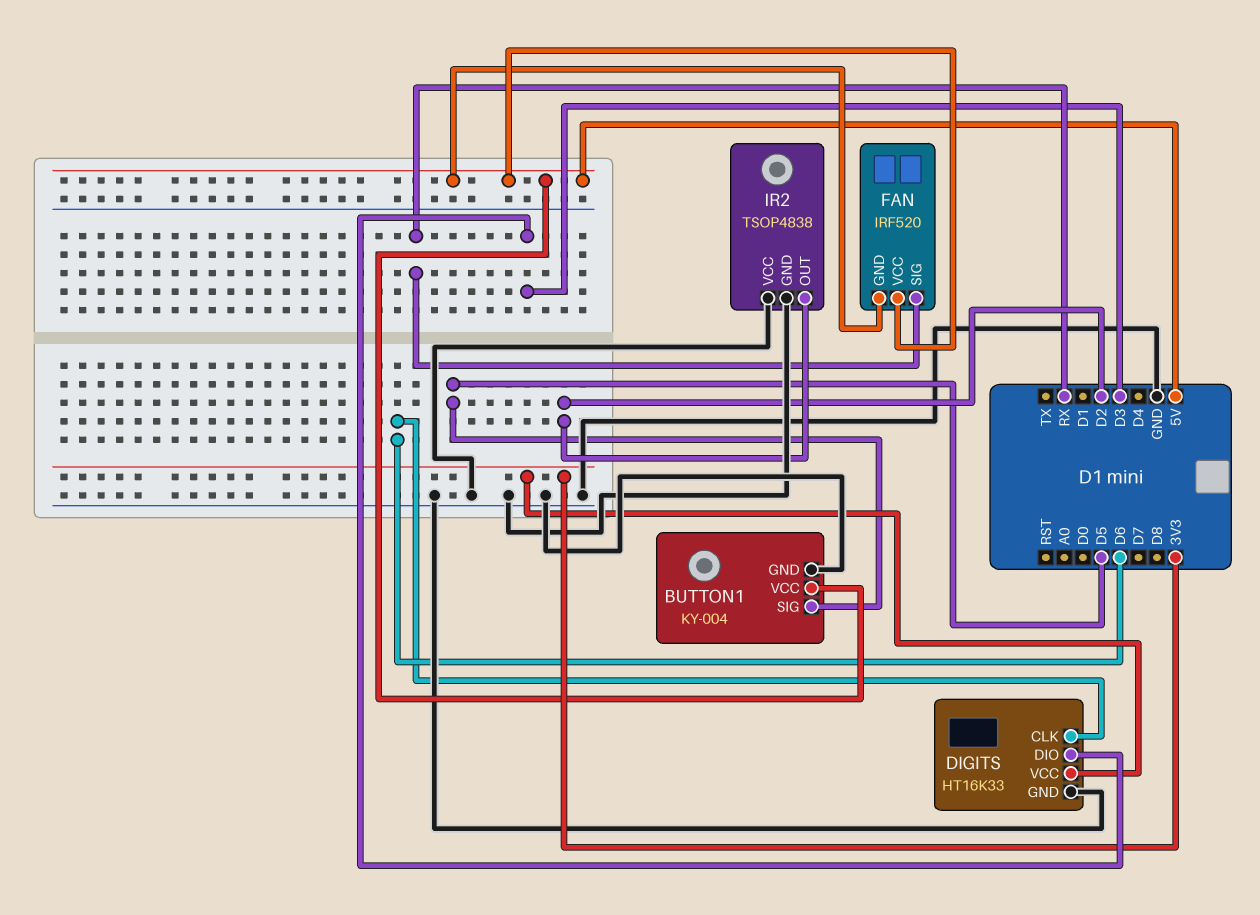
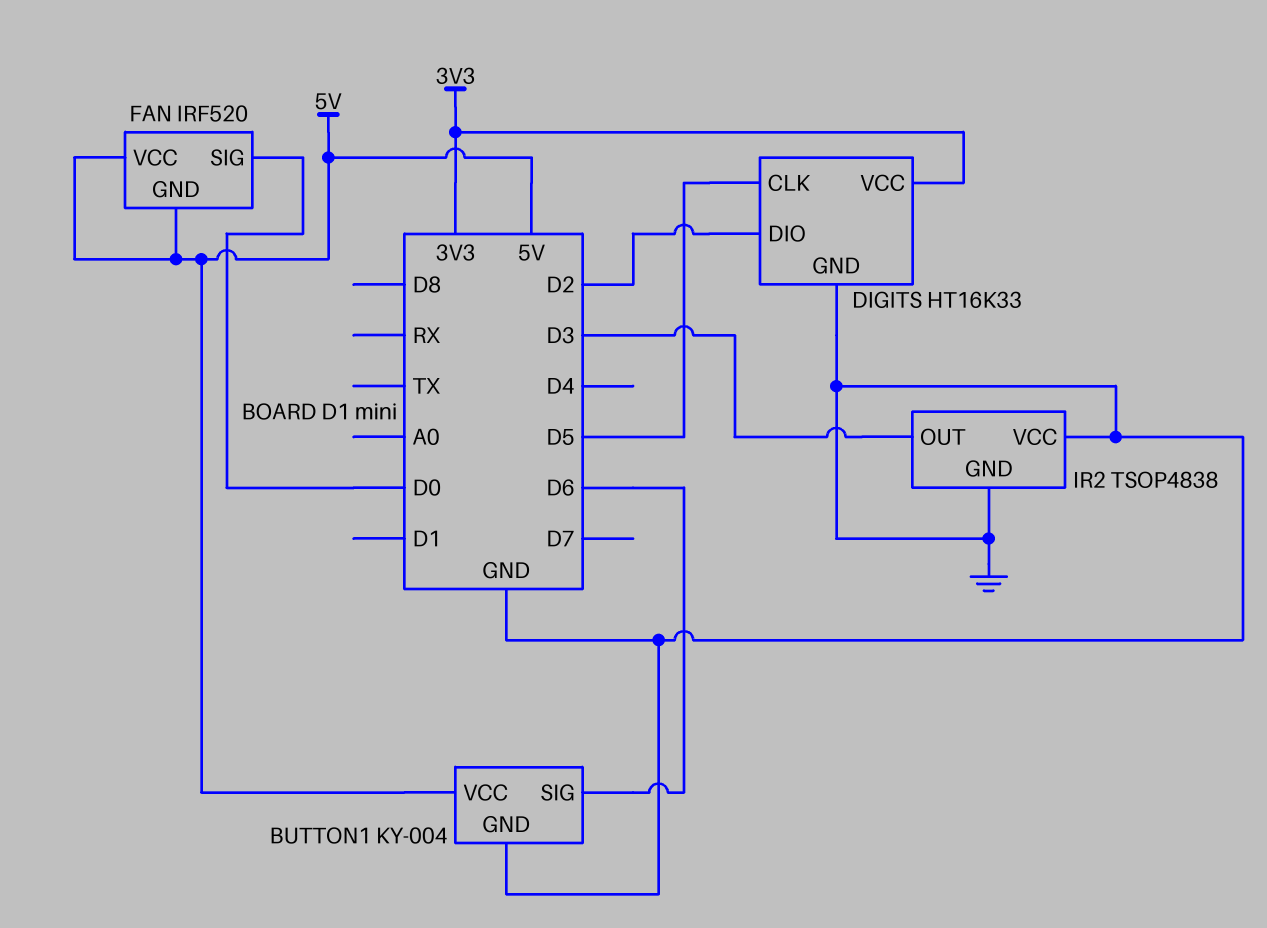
BUTTON1 pin SIG: D5 -> D6
DIGITS pin CLK: D6 -> D5
DIGITS pin DIO: D3 -> D2
FAN pin SIG: RX -> D0
IR2 pin OUT: D2 -> D3

